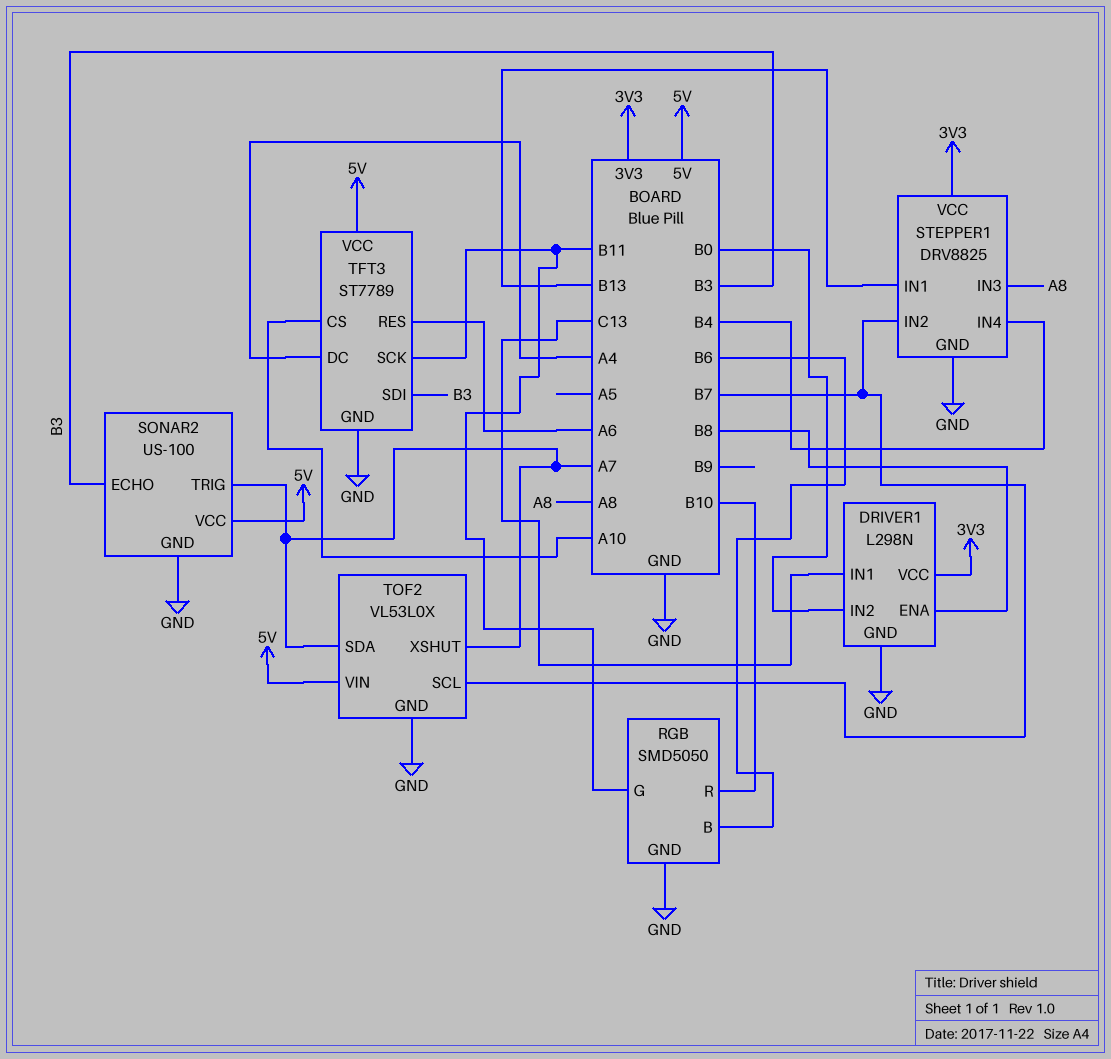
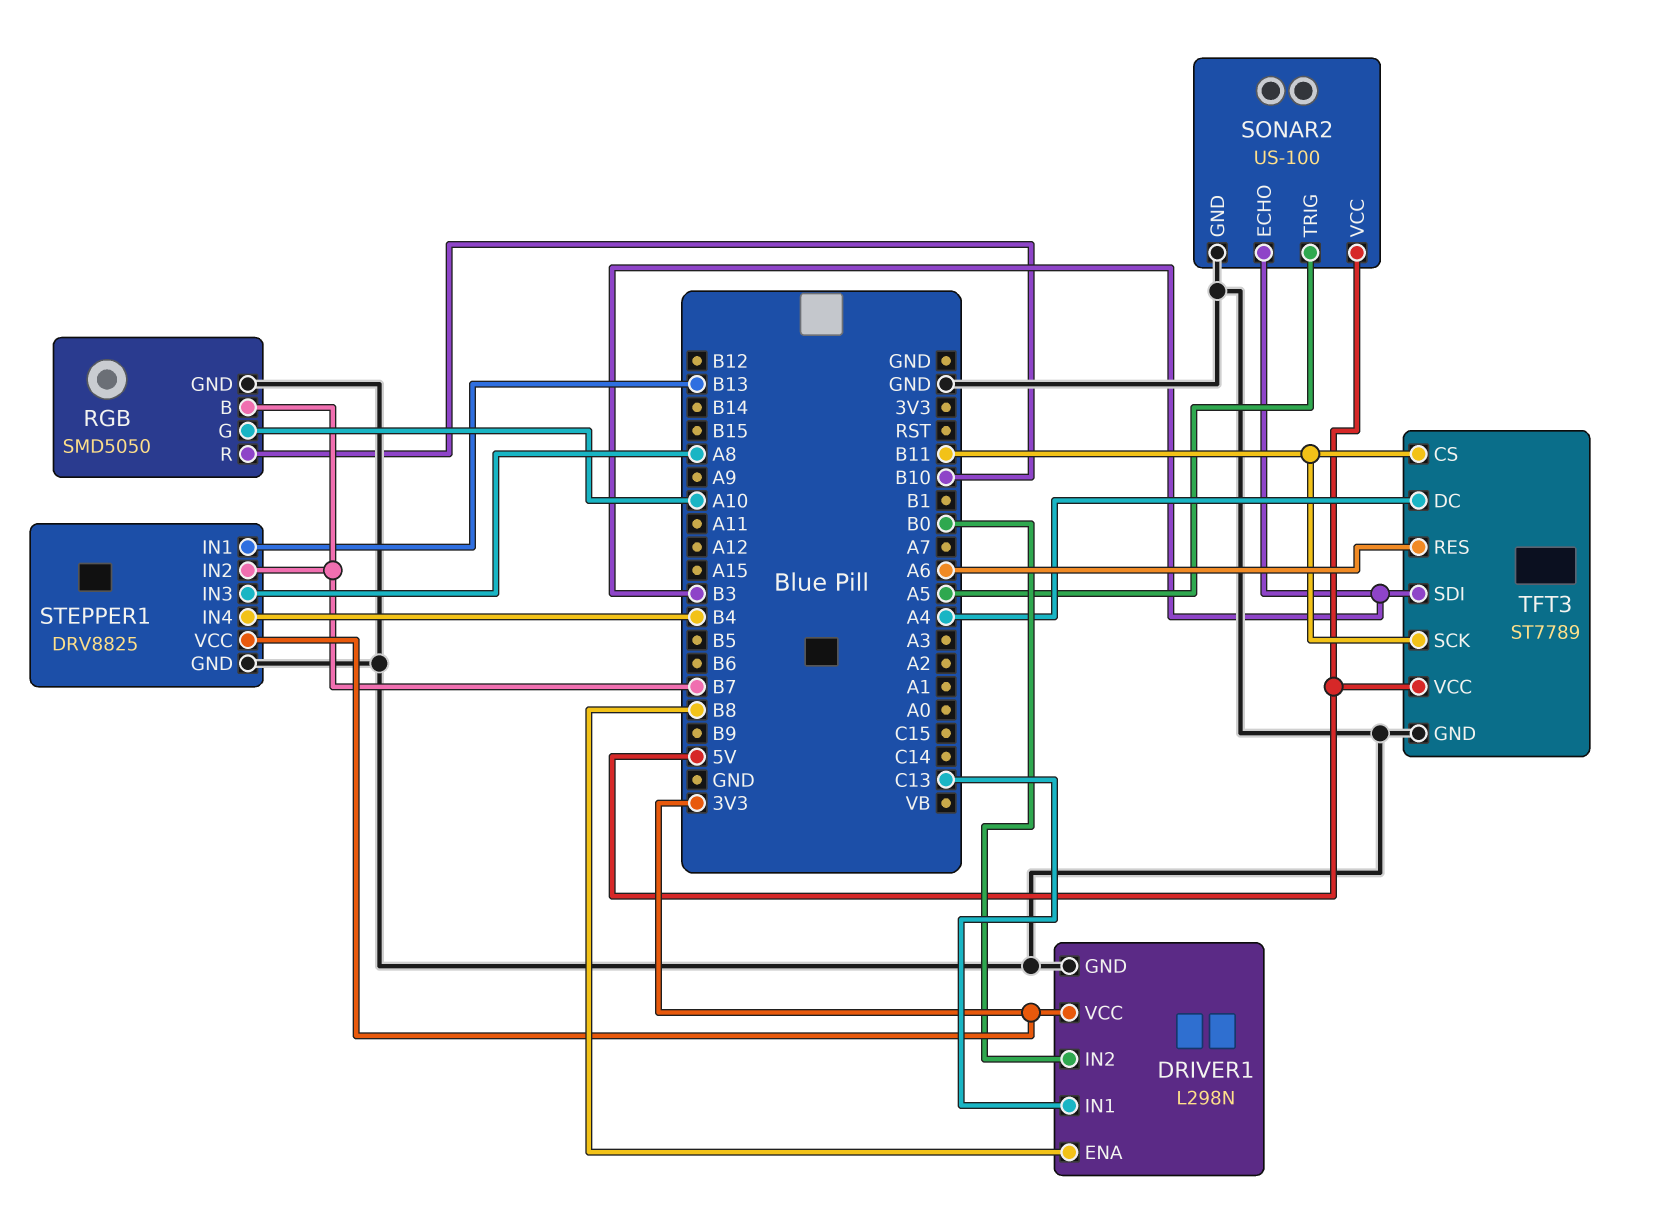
RGB pin B: B6 -> B7
RGB pin G: B11 -> A10
SONAR2 pin TRIG: A7 -> A5
TFT3 pin CS: A10 -> B11
TOF2: VL53L0X -> none
TOF2 pin GND: GND -> none
TOF2 pin SCL: B7 -> none
TOF2 pin SDA: A7 -> none
TOF2 pin VIN: 5V -> none
TOF2 pin XSHUT: A7 -> none

